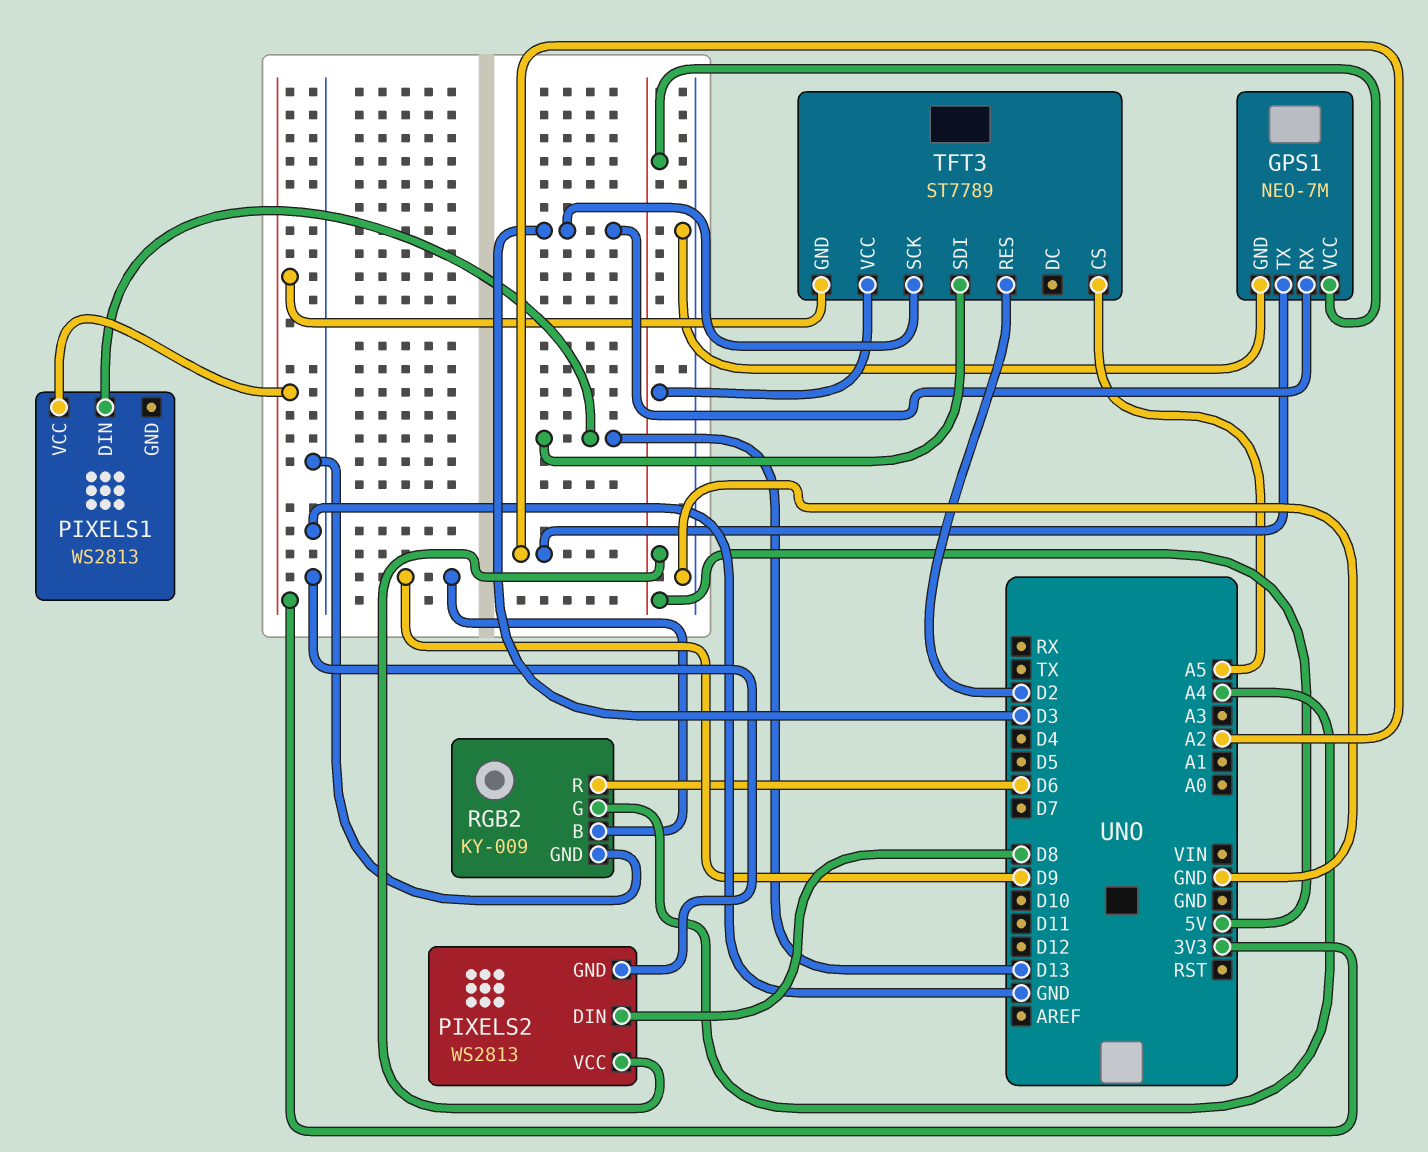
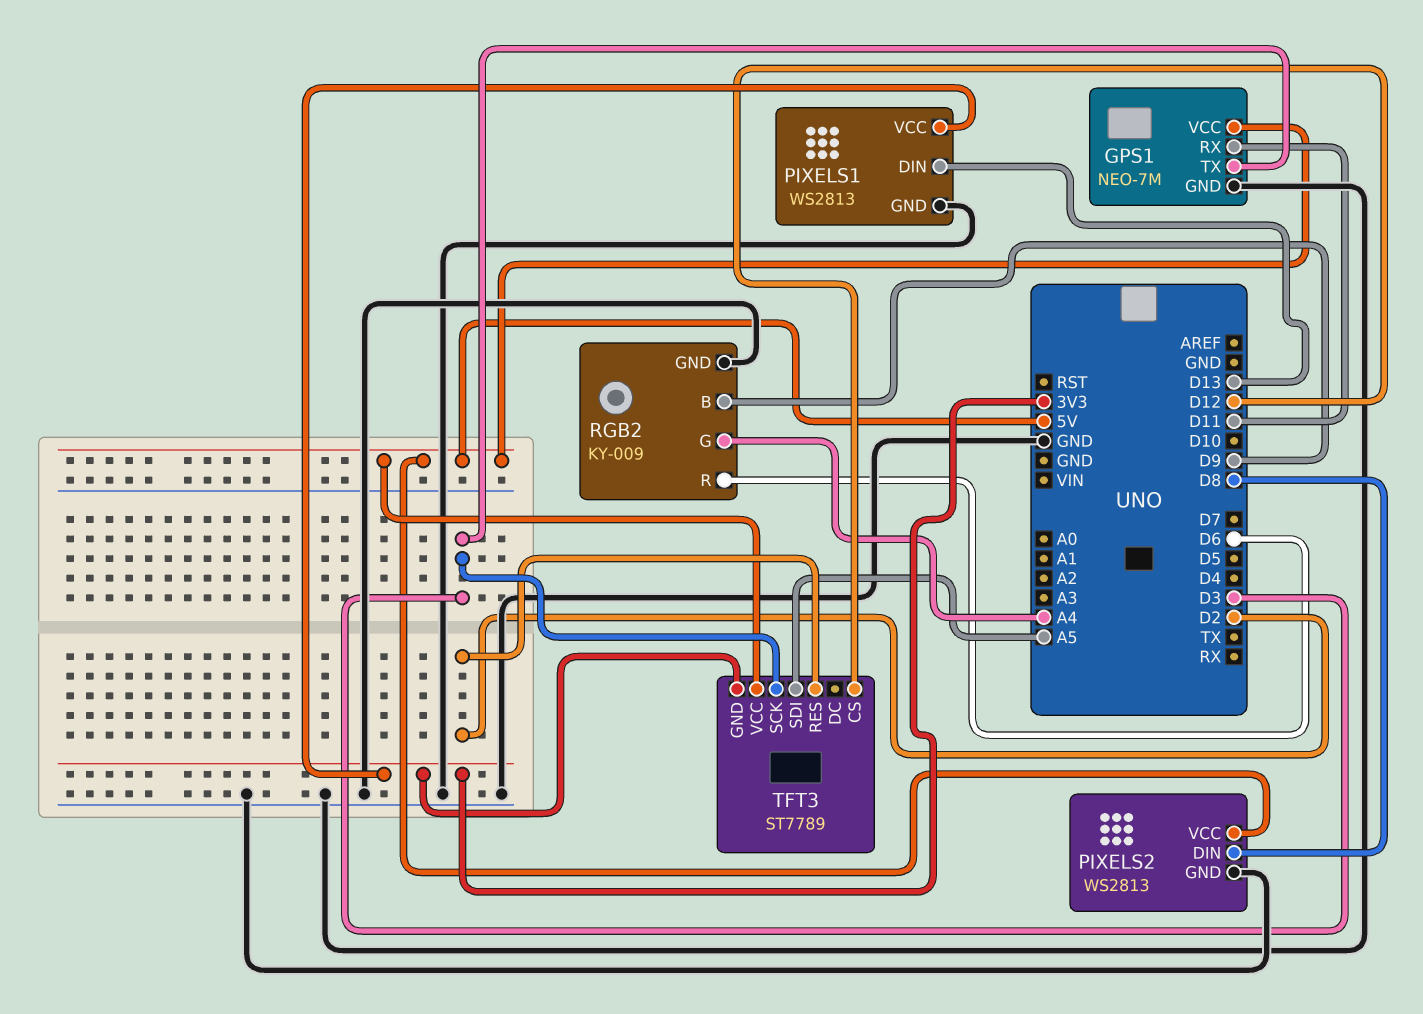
GPS1 pin RX: D3 -> D11
GPS1 pin TX: A2 -> D3
PIXELS1 pin GND: none -> GND
TFT3 pin CS: A5 -> D12
TFT3 pin SDI: D13 -> A5

